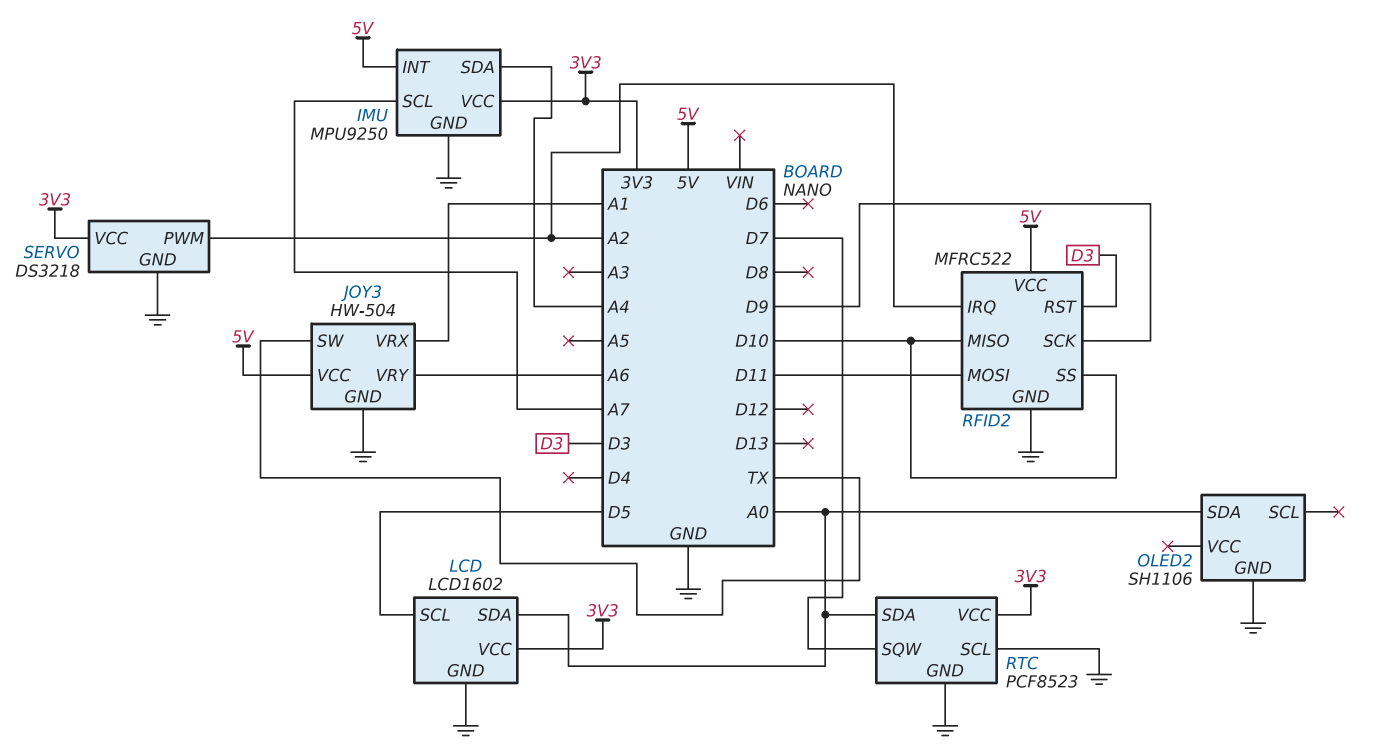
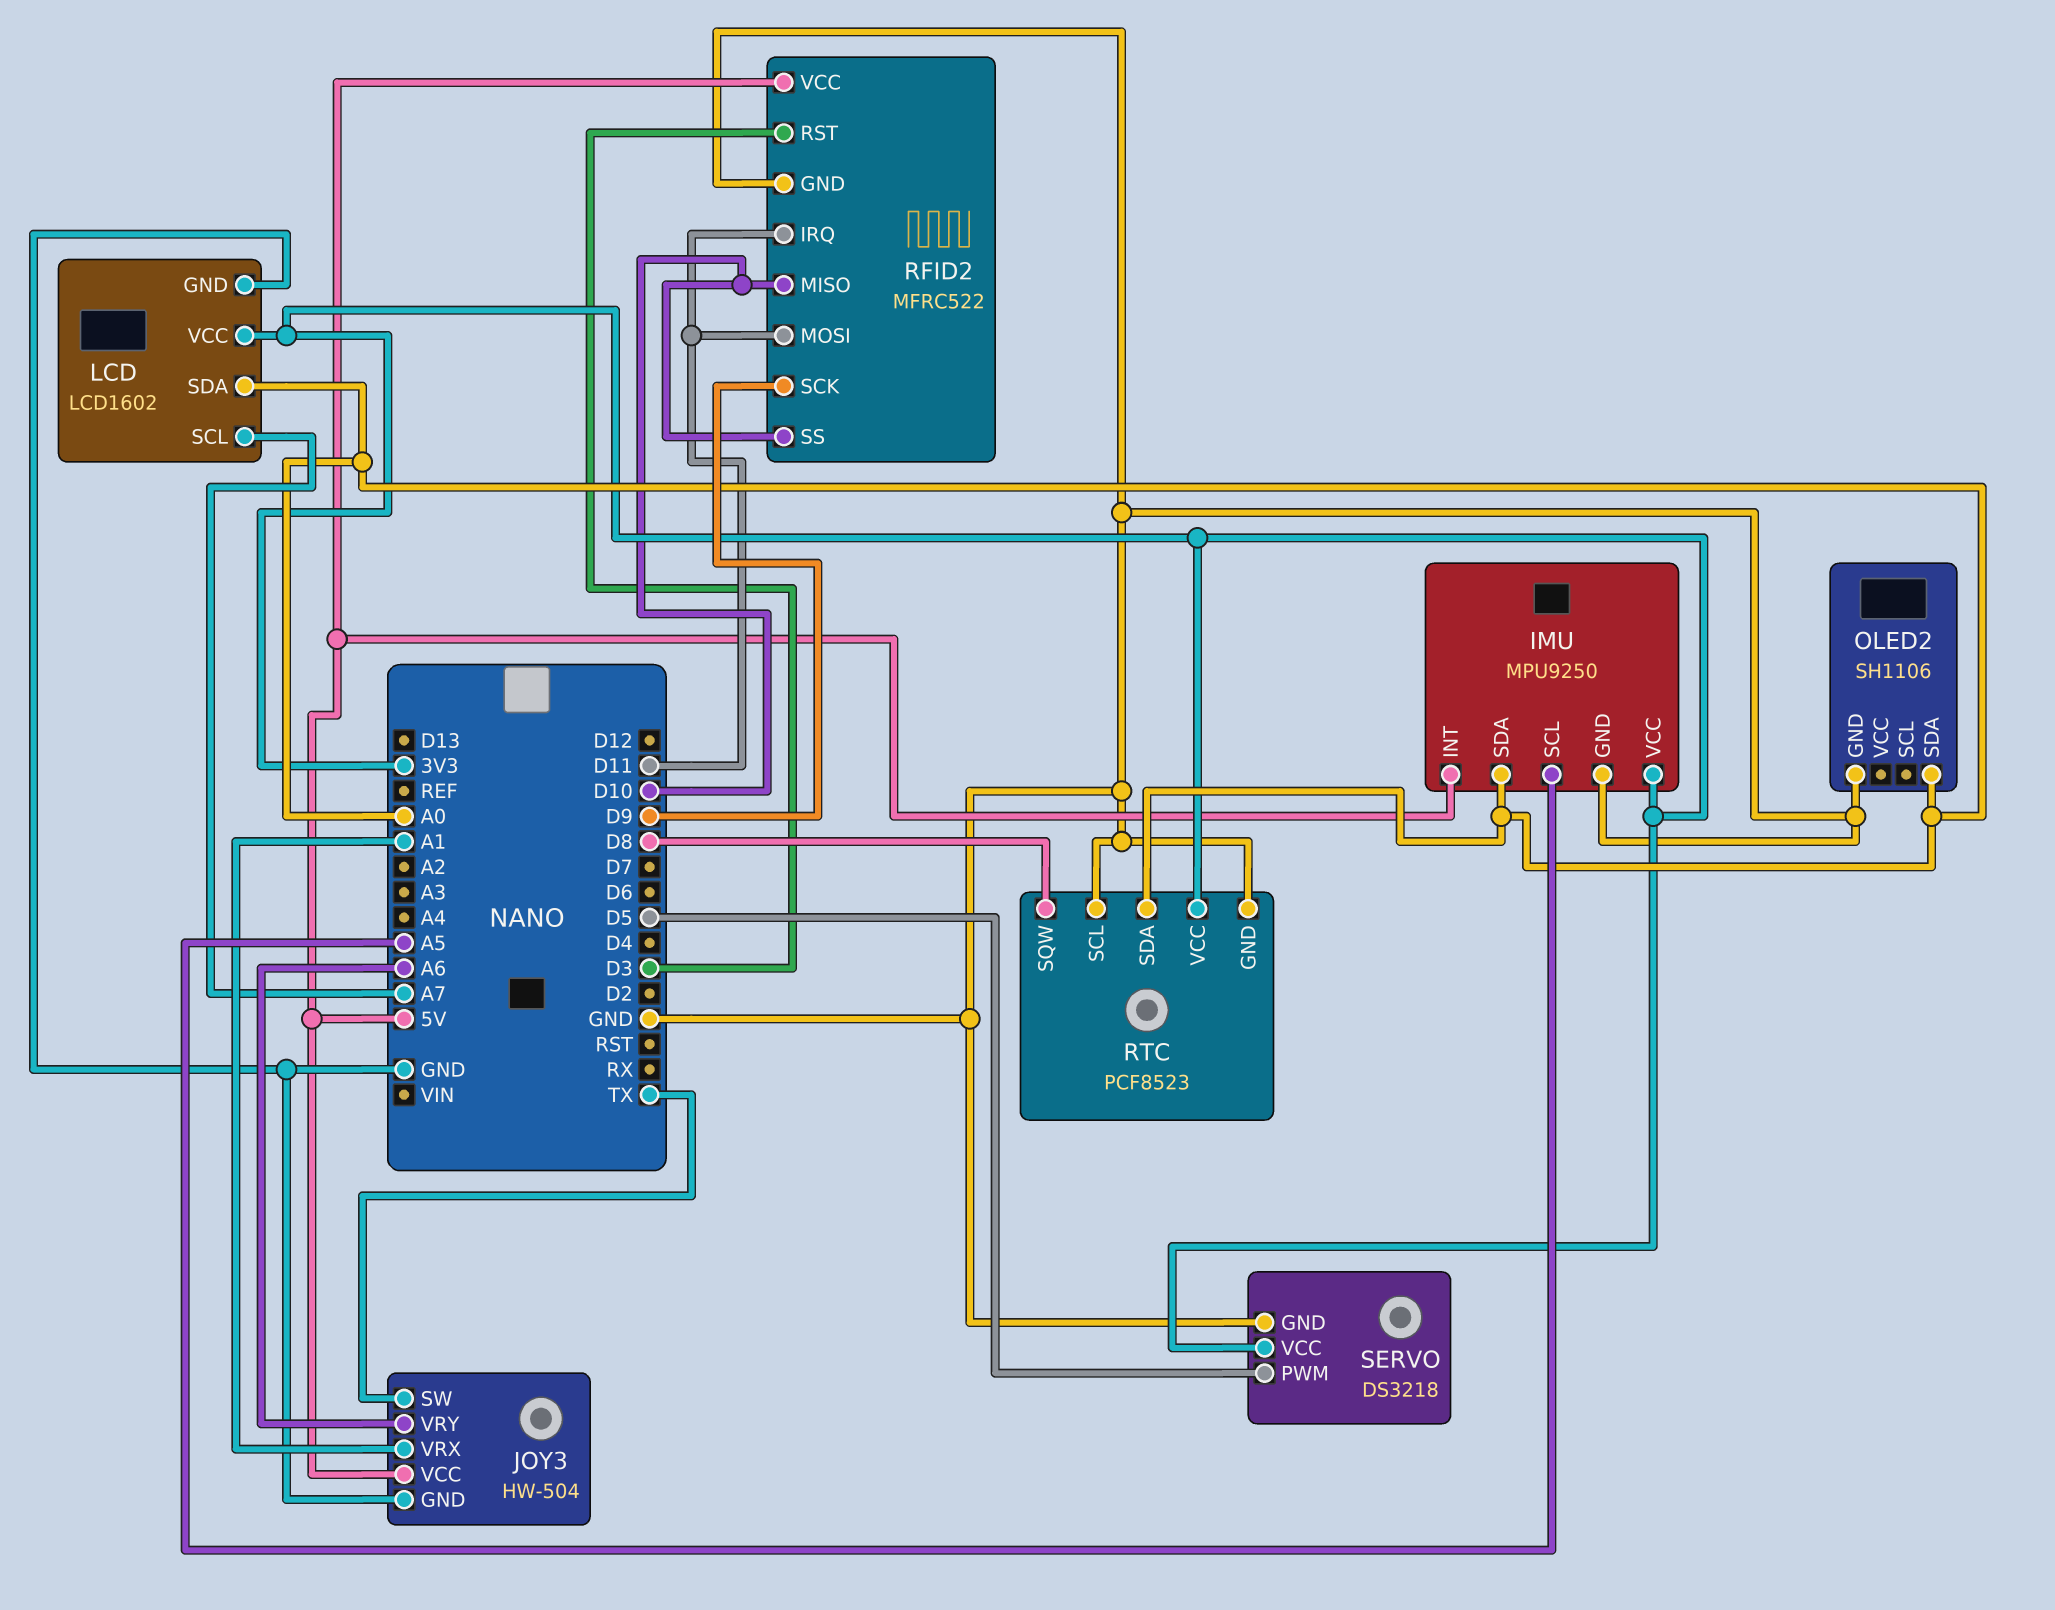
IMU pin SCL: A7 -> A5
IMU pin SDA: A4 -> A0
LCD pin SCL: D5 -> A7
RFID2 pin IRQ: A2 -> D11
RTC pin SQW: D7 -> D8
SERVO pin PWM: A2 -> D5

